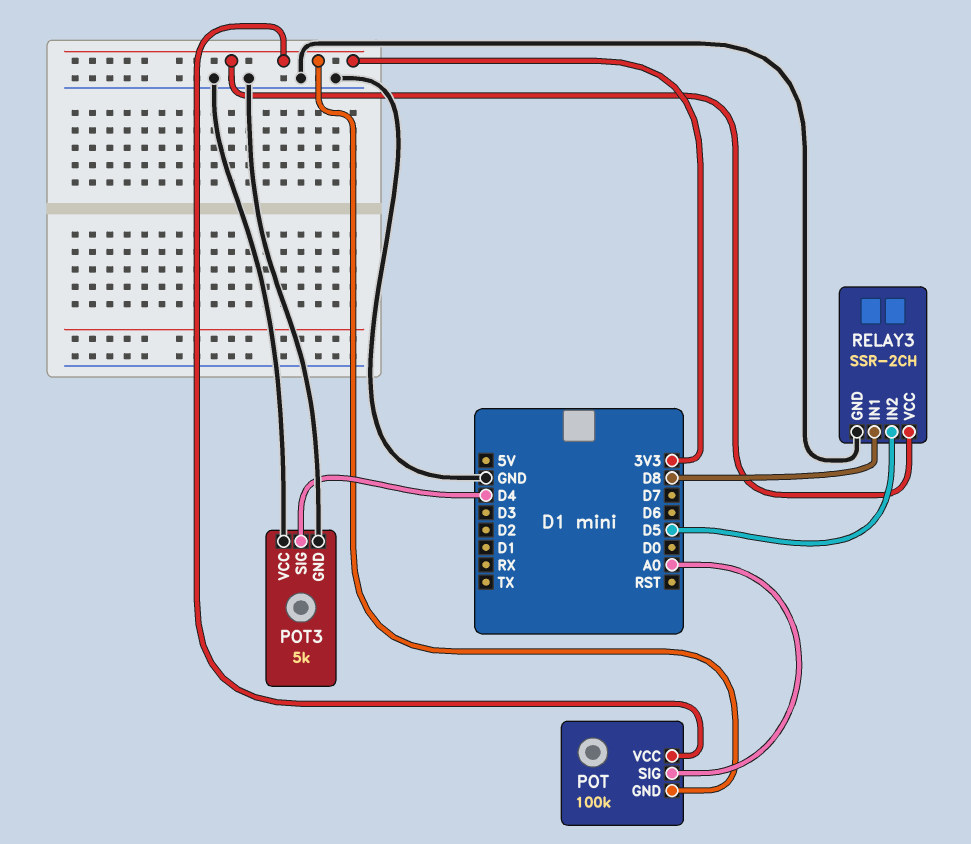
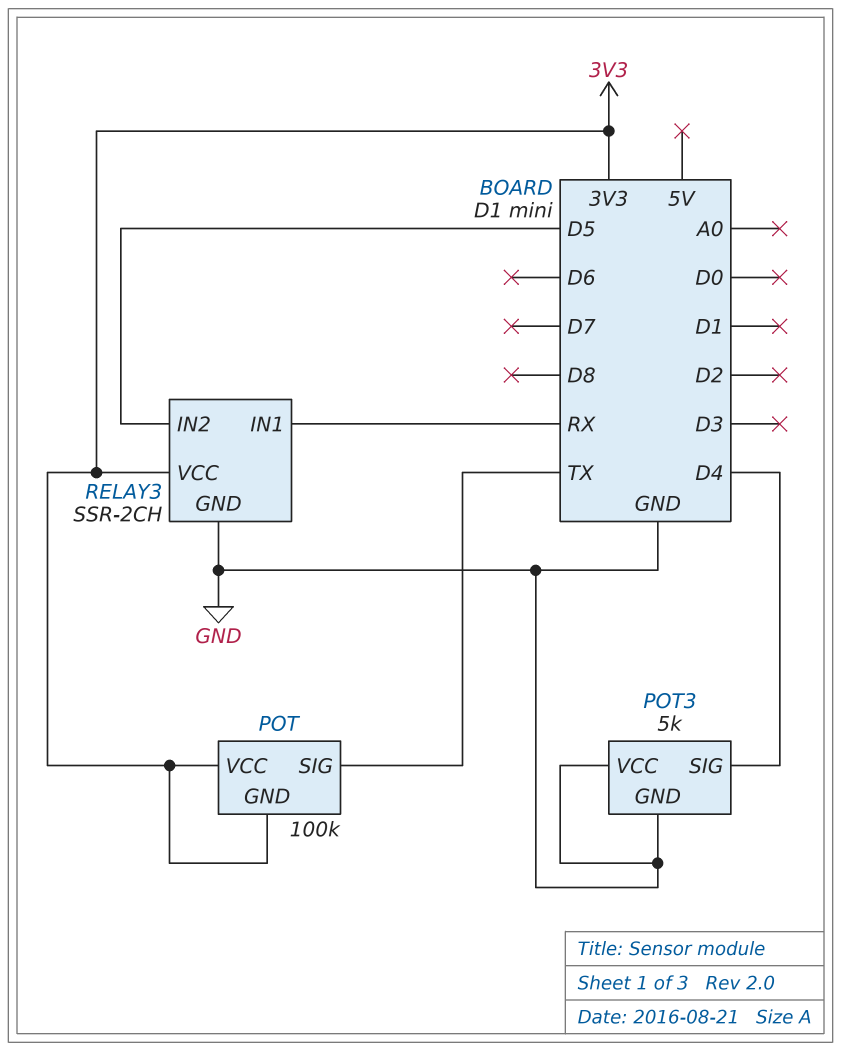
POT pin SIG: A0 -> TX
RELAY3 pin IN1: D8 -> RX

